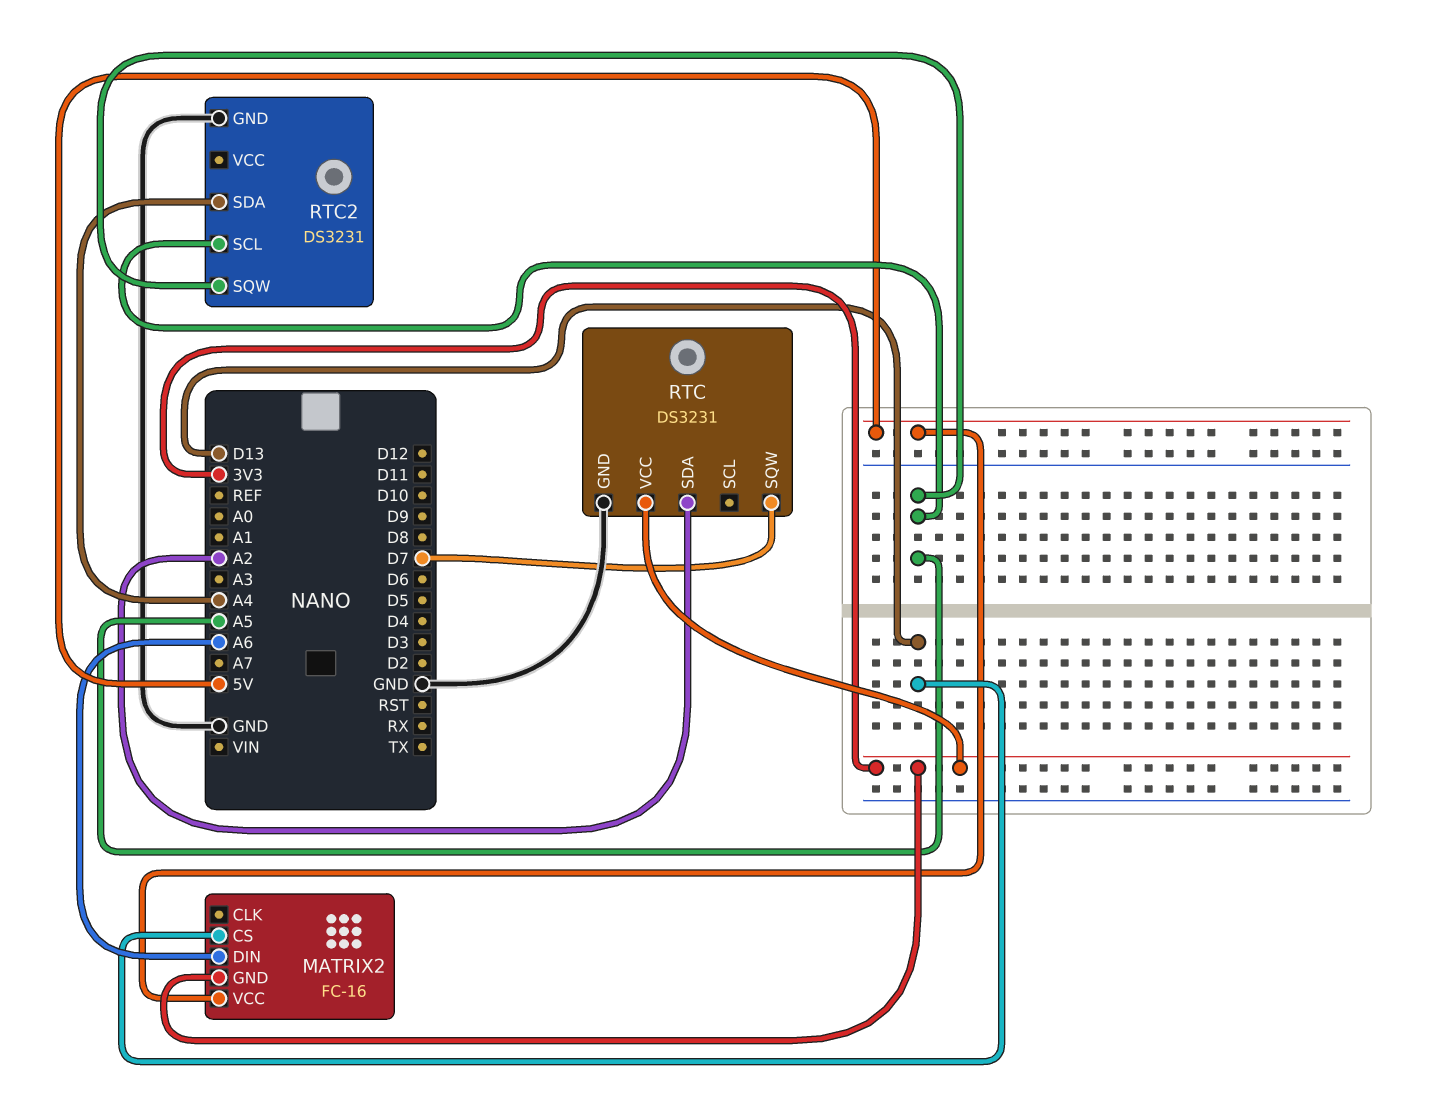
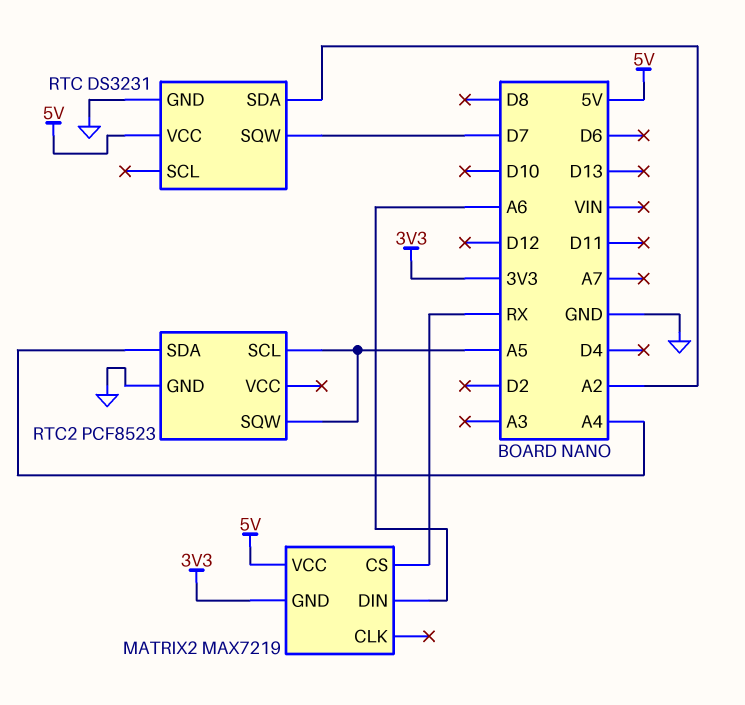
MATRIX2: FC-16 -> MAX7219
MATRIX2 pin CS: D13 -> RX
RTC pin VCC: 3V3 -> 5V
RTC2: DS3231 -> PCF8523

